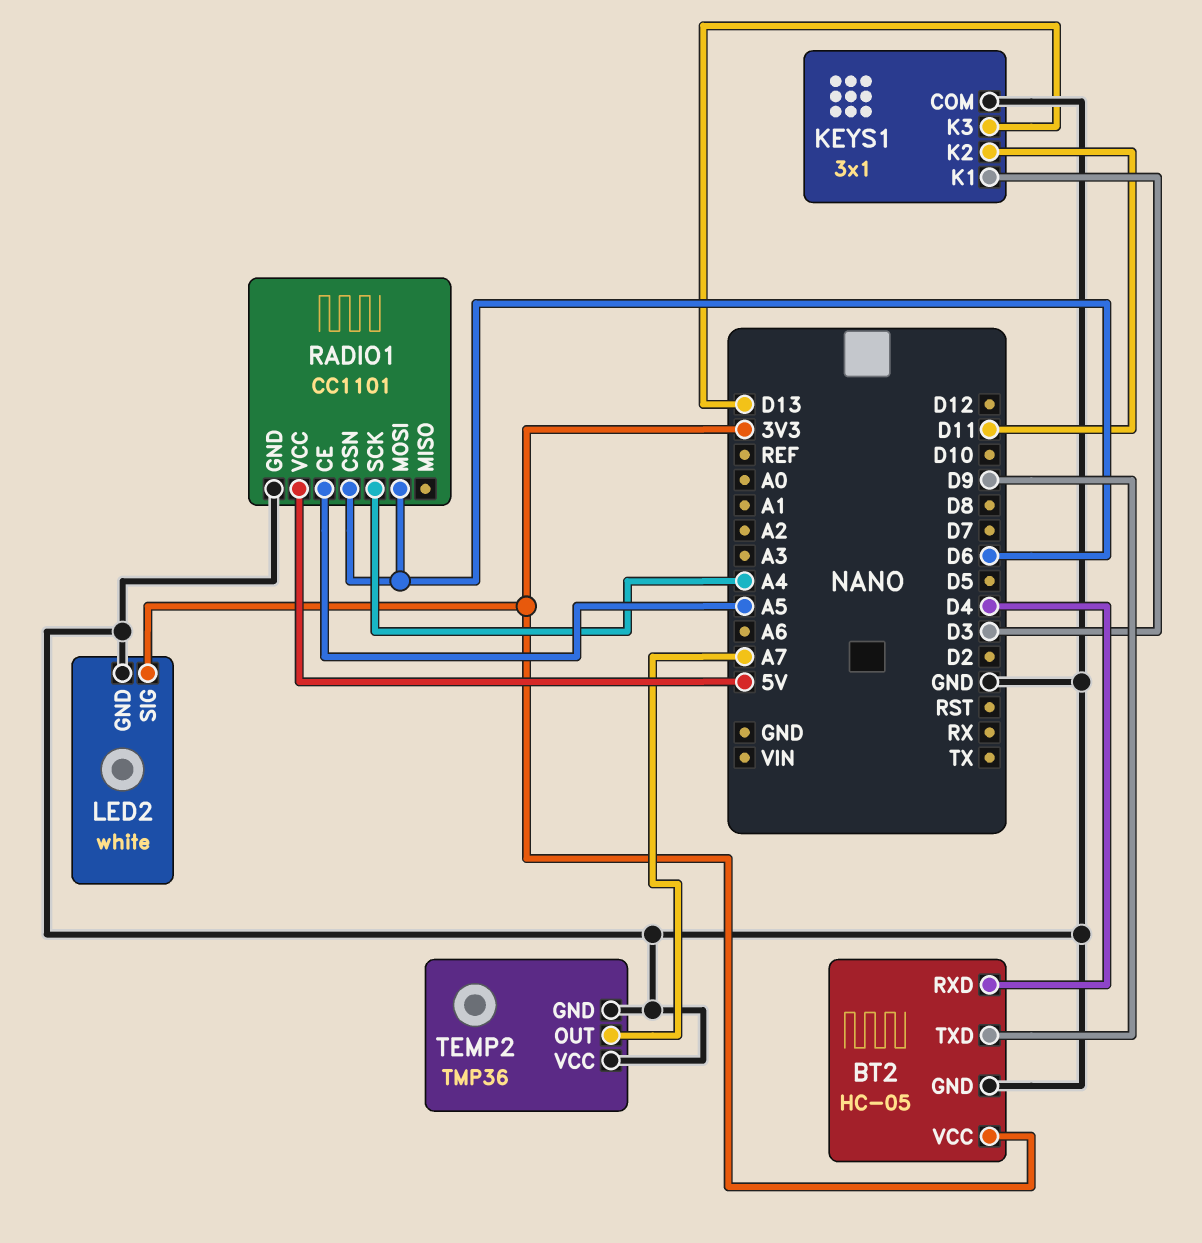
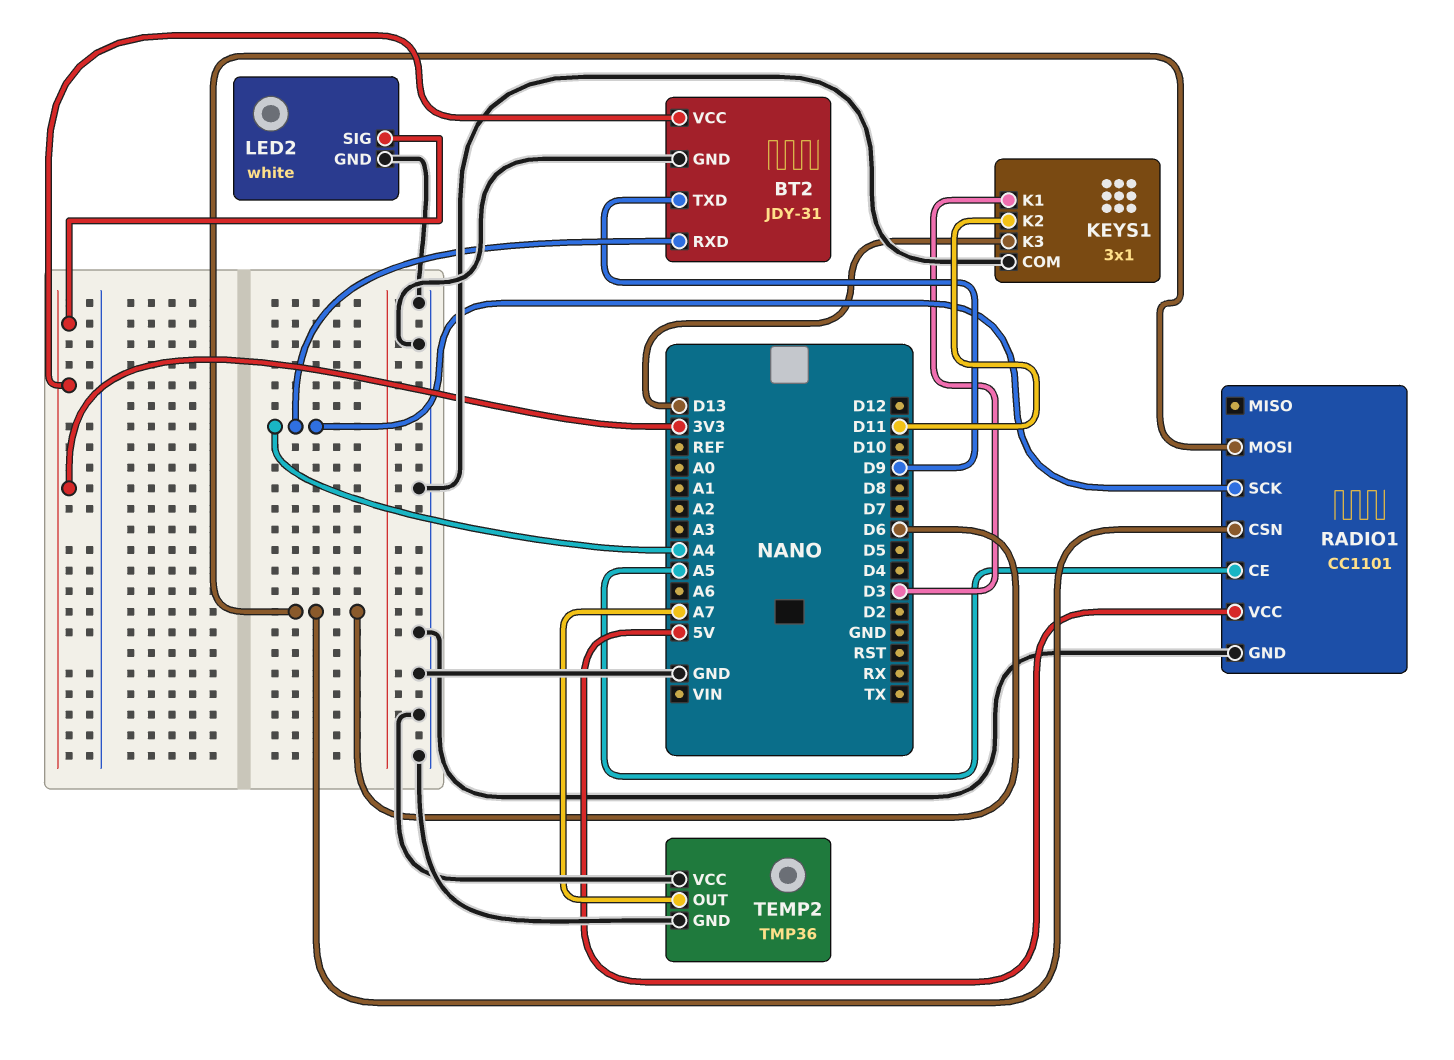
BT2: HC-05 -> JDY-31
BT2 pin RXD: D4 -> A4

